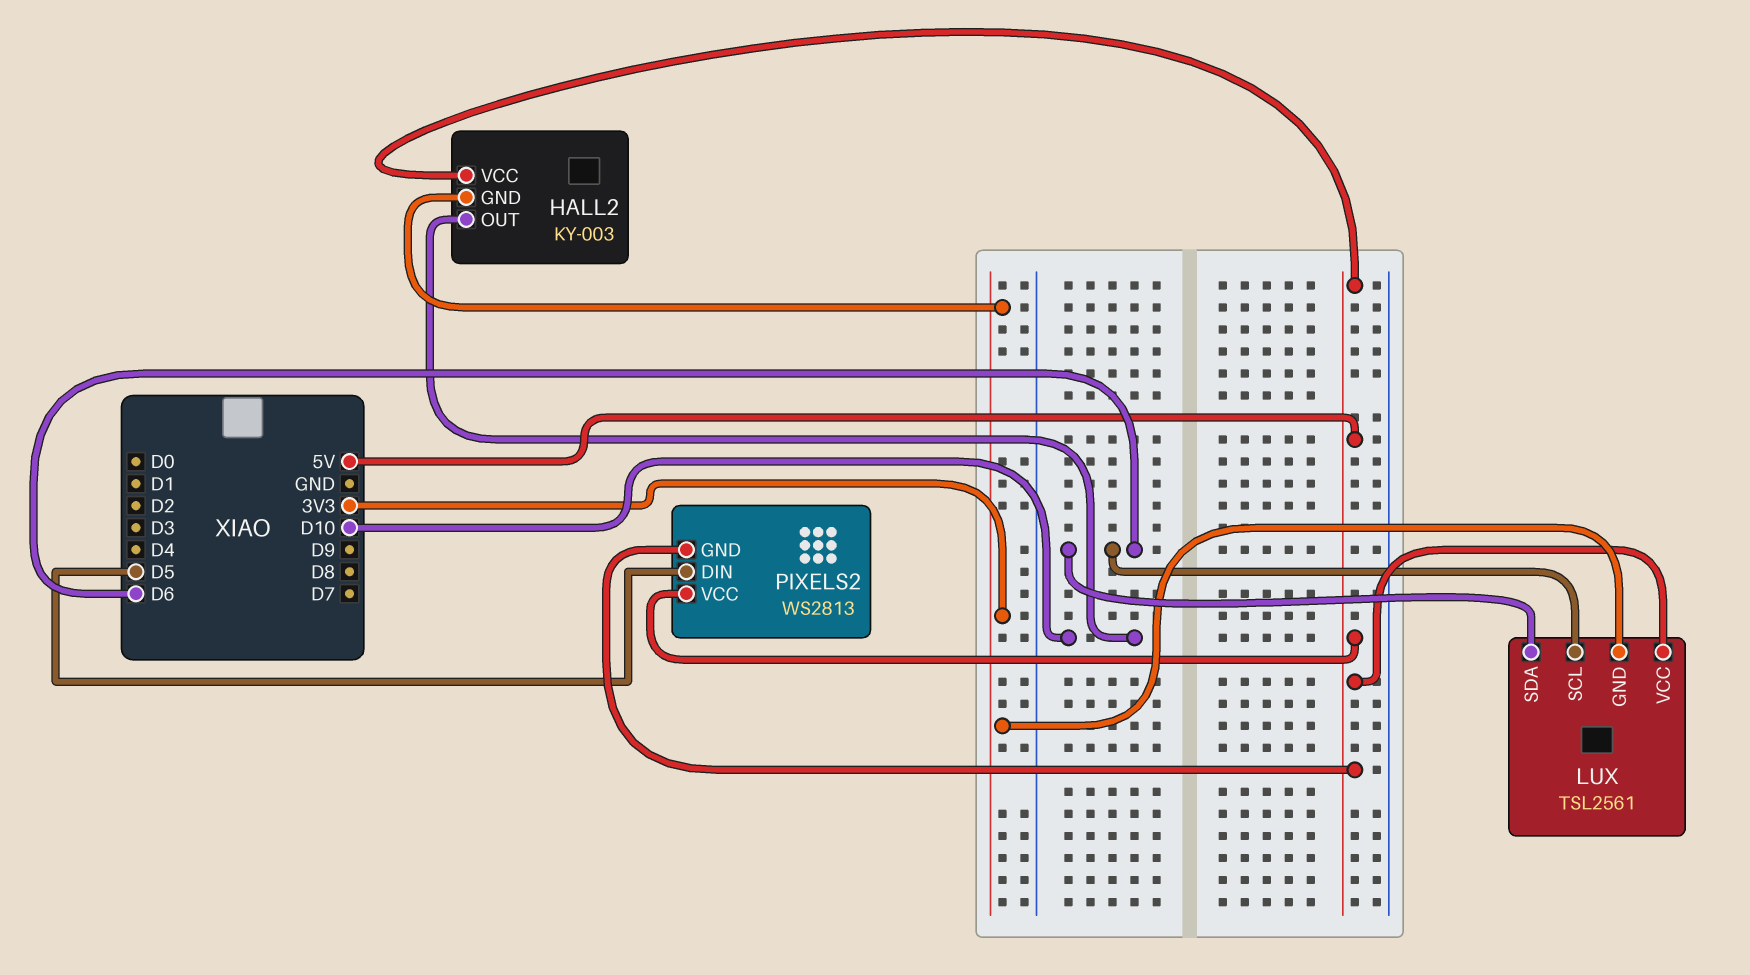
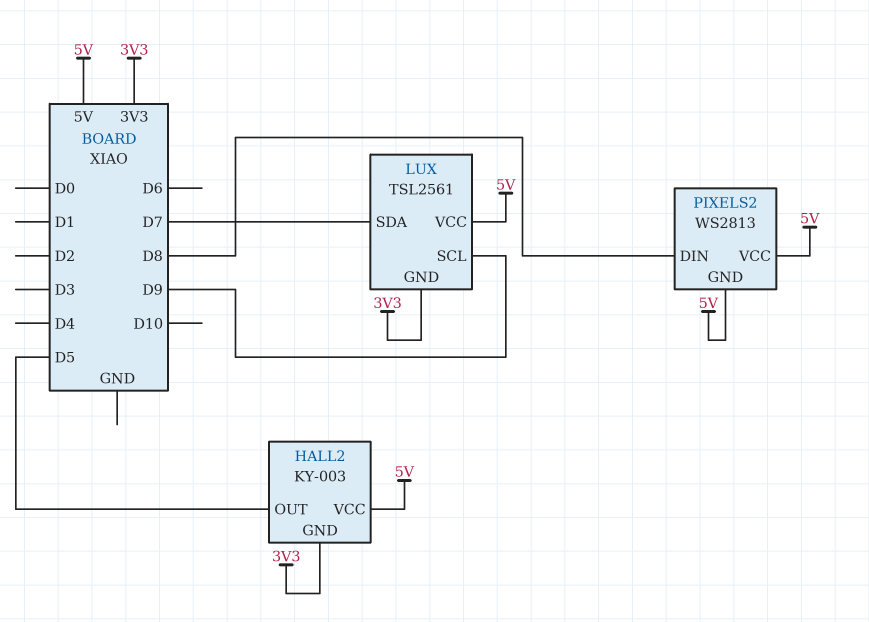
HALL2 pin OUT: D10 -> D5
LUX pin SCL: D6 -> D9
LUX pin SDA: D6 -> D7
PIXELS2 pin DIN: D5 -> D8

